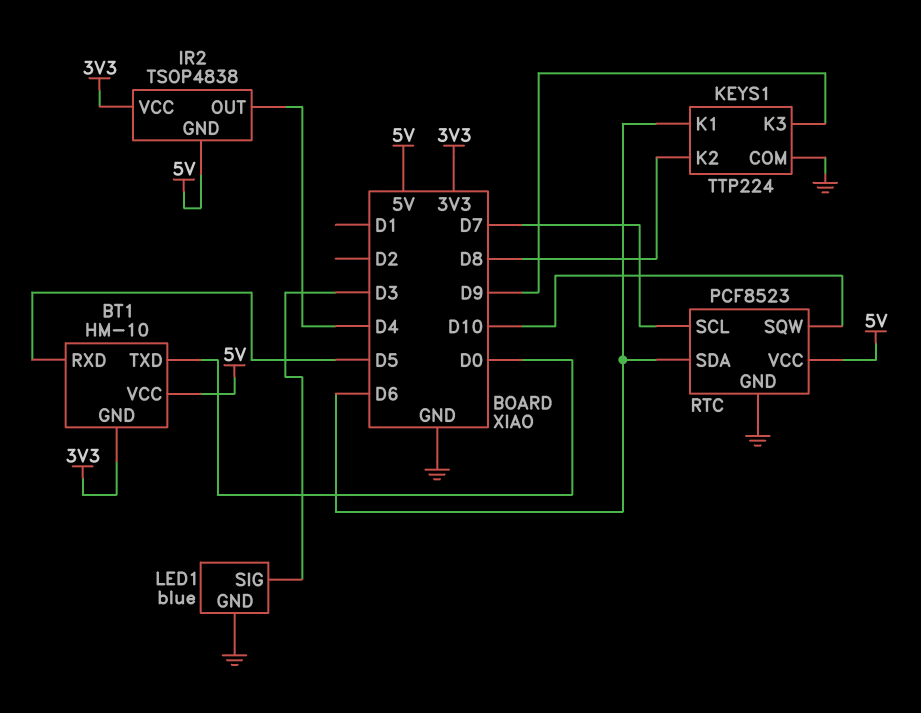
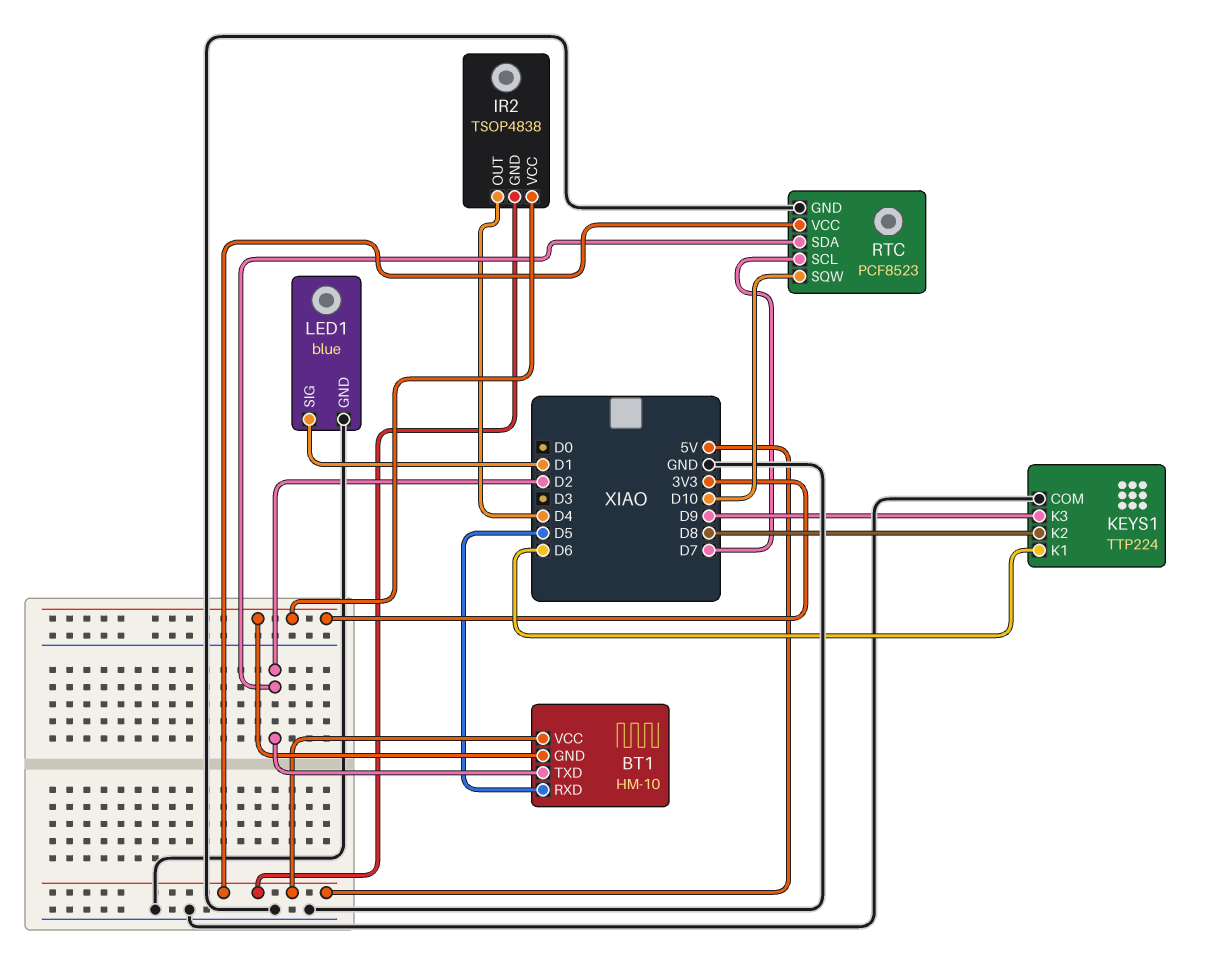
BT1 pin TXD: D0 -> D2
LED1 pin SIG: D3 -> D1
RTC pin SDA: D6 -> D2

